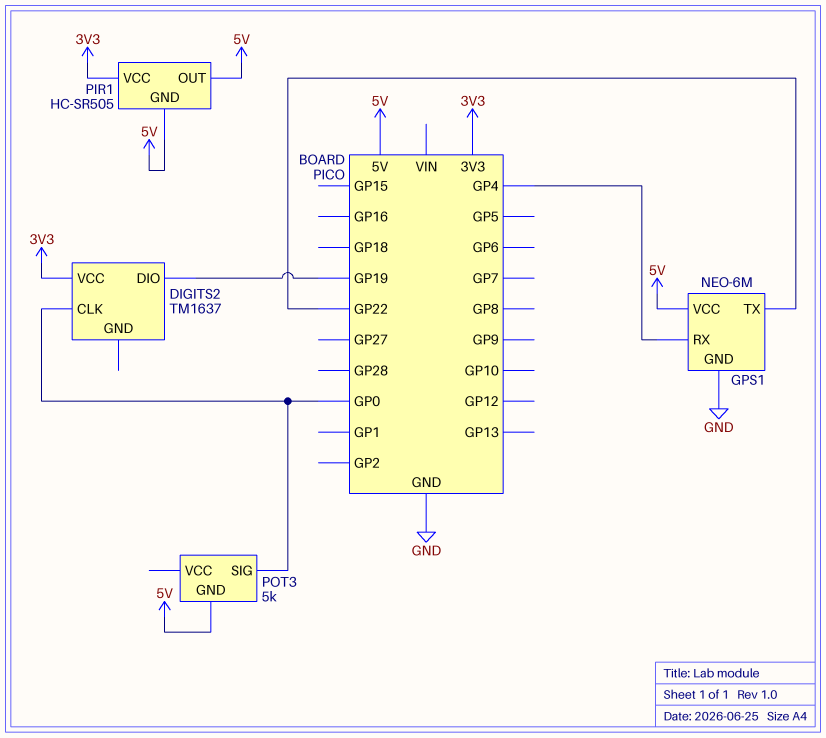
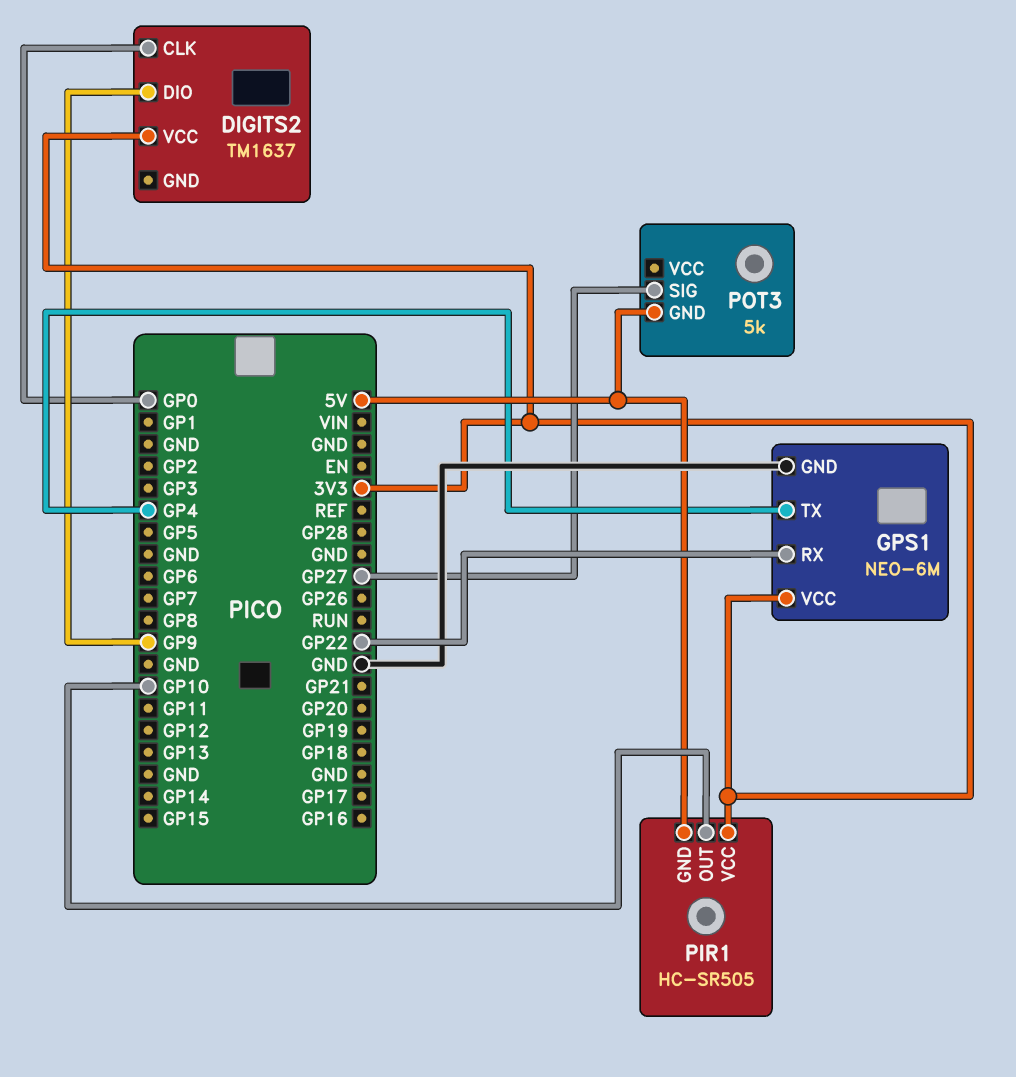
DIGITS2 pin DIO: GP19 -> GP9
GPS1 pin RX: GP4 -> GP22
GPS1 pin TX: GP22 -> GP4
GPS1 pin VCC: 5V -> 3V3
PIR1 pin OUT: 5V -> GP10
POT3 pin SIG: GP0 -> GP27

